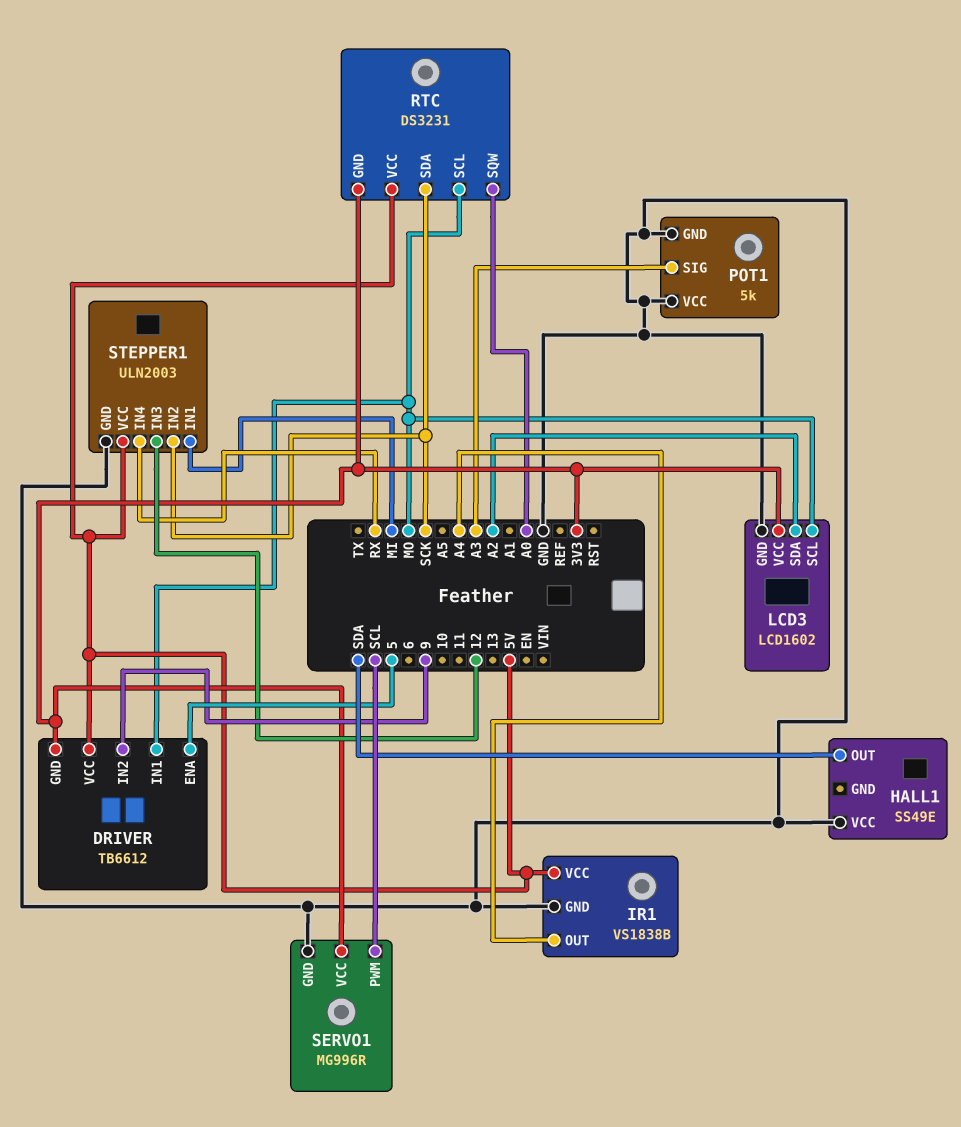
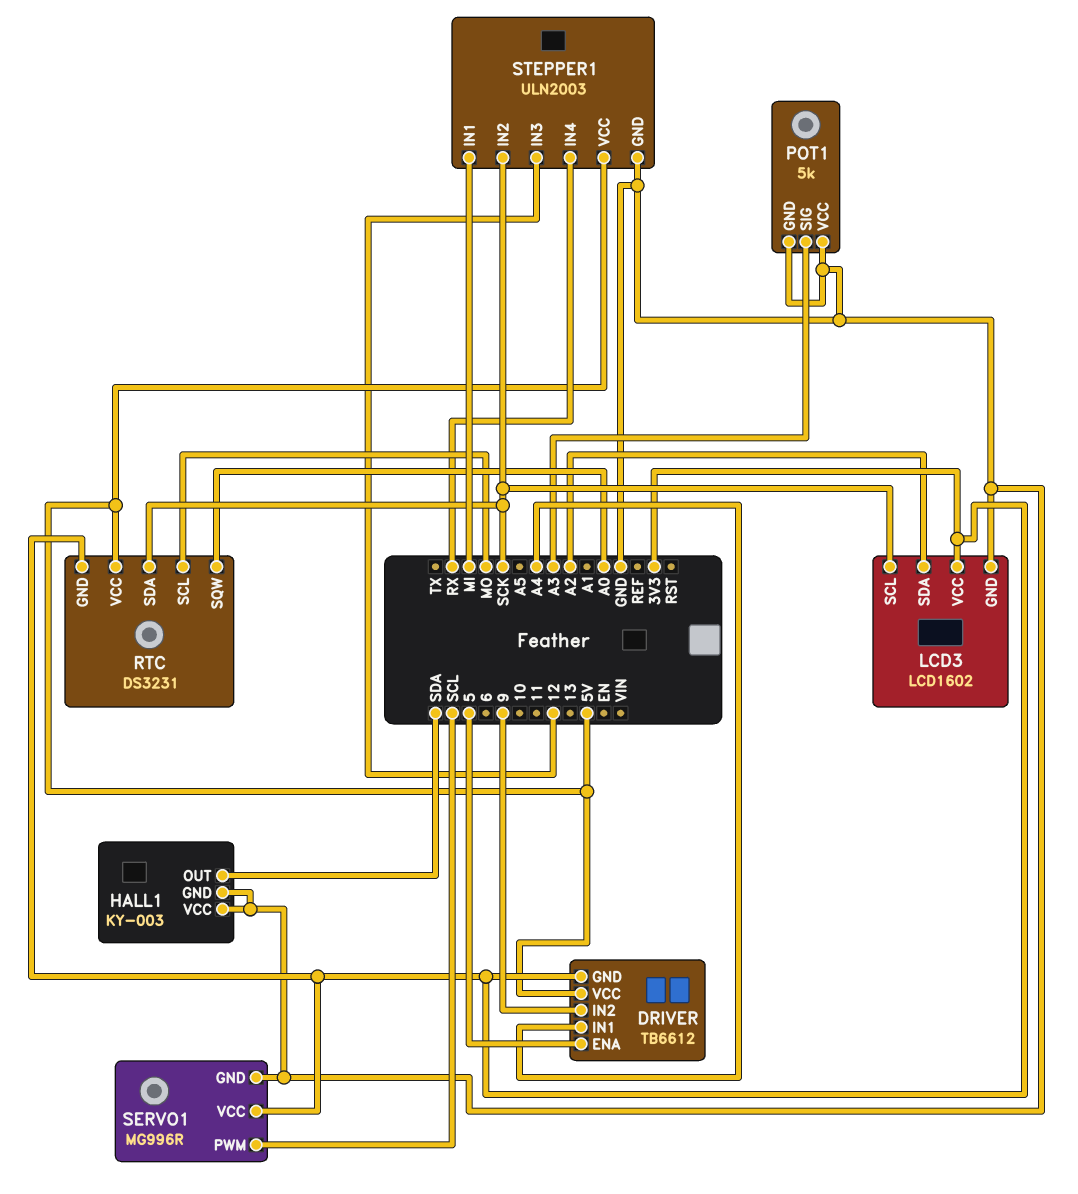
DRIVER pin IN1: MO -> A4
HALL1: SS49E -> KY-003
HALL1 pin GND: none -> GND
IR1: VS1838B -> none
IR1 pin GND: GND -> none
IR1 pin OUT: A4 -> none
IR1 pin VCC: 5V -> none
LCD3 pin SCL: MO -> SCK

